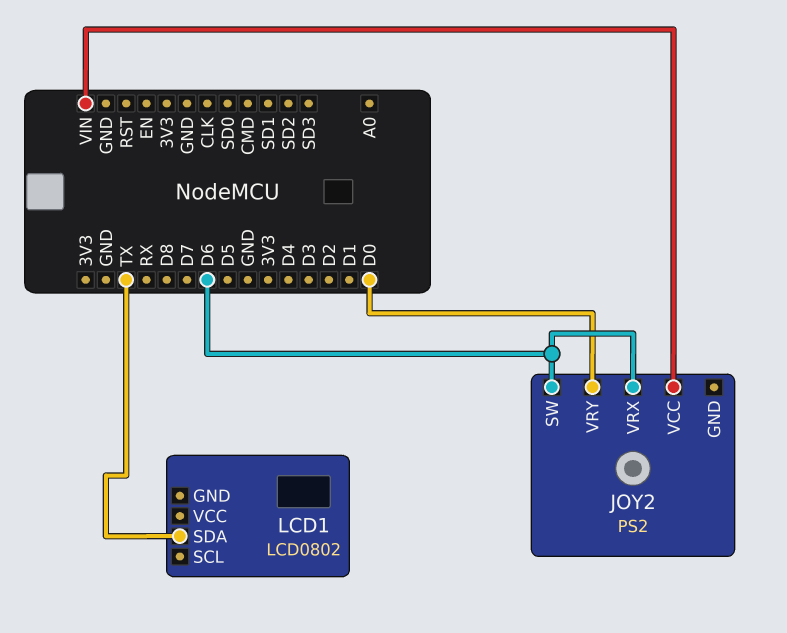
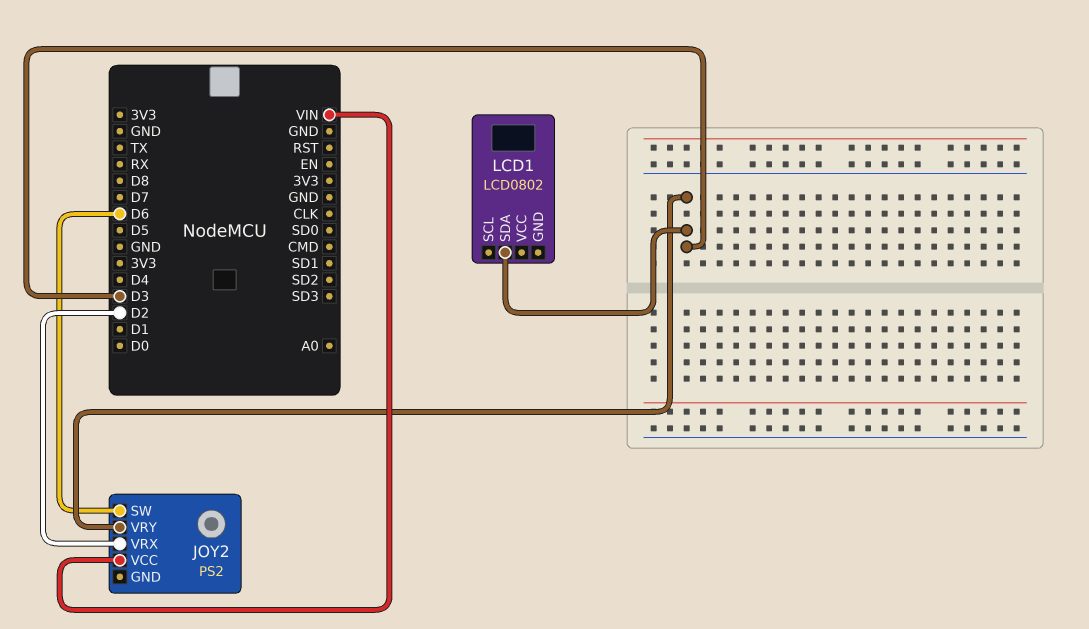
JOY2 pin VRX: D6 -> D2
JOY2 pin VRY: D0 -> D3
LCD1 pin SDA: TX -> D3

